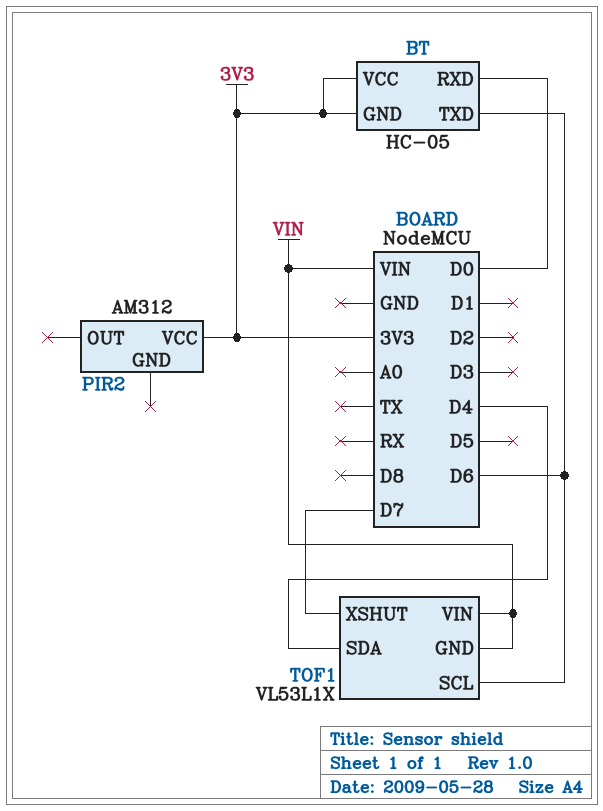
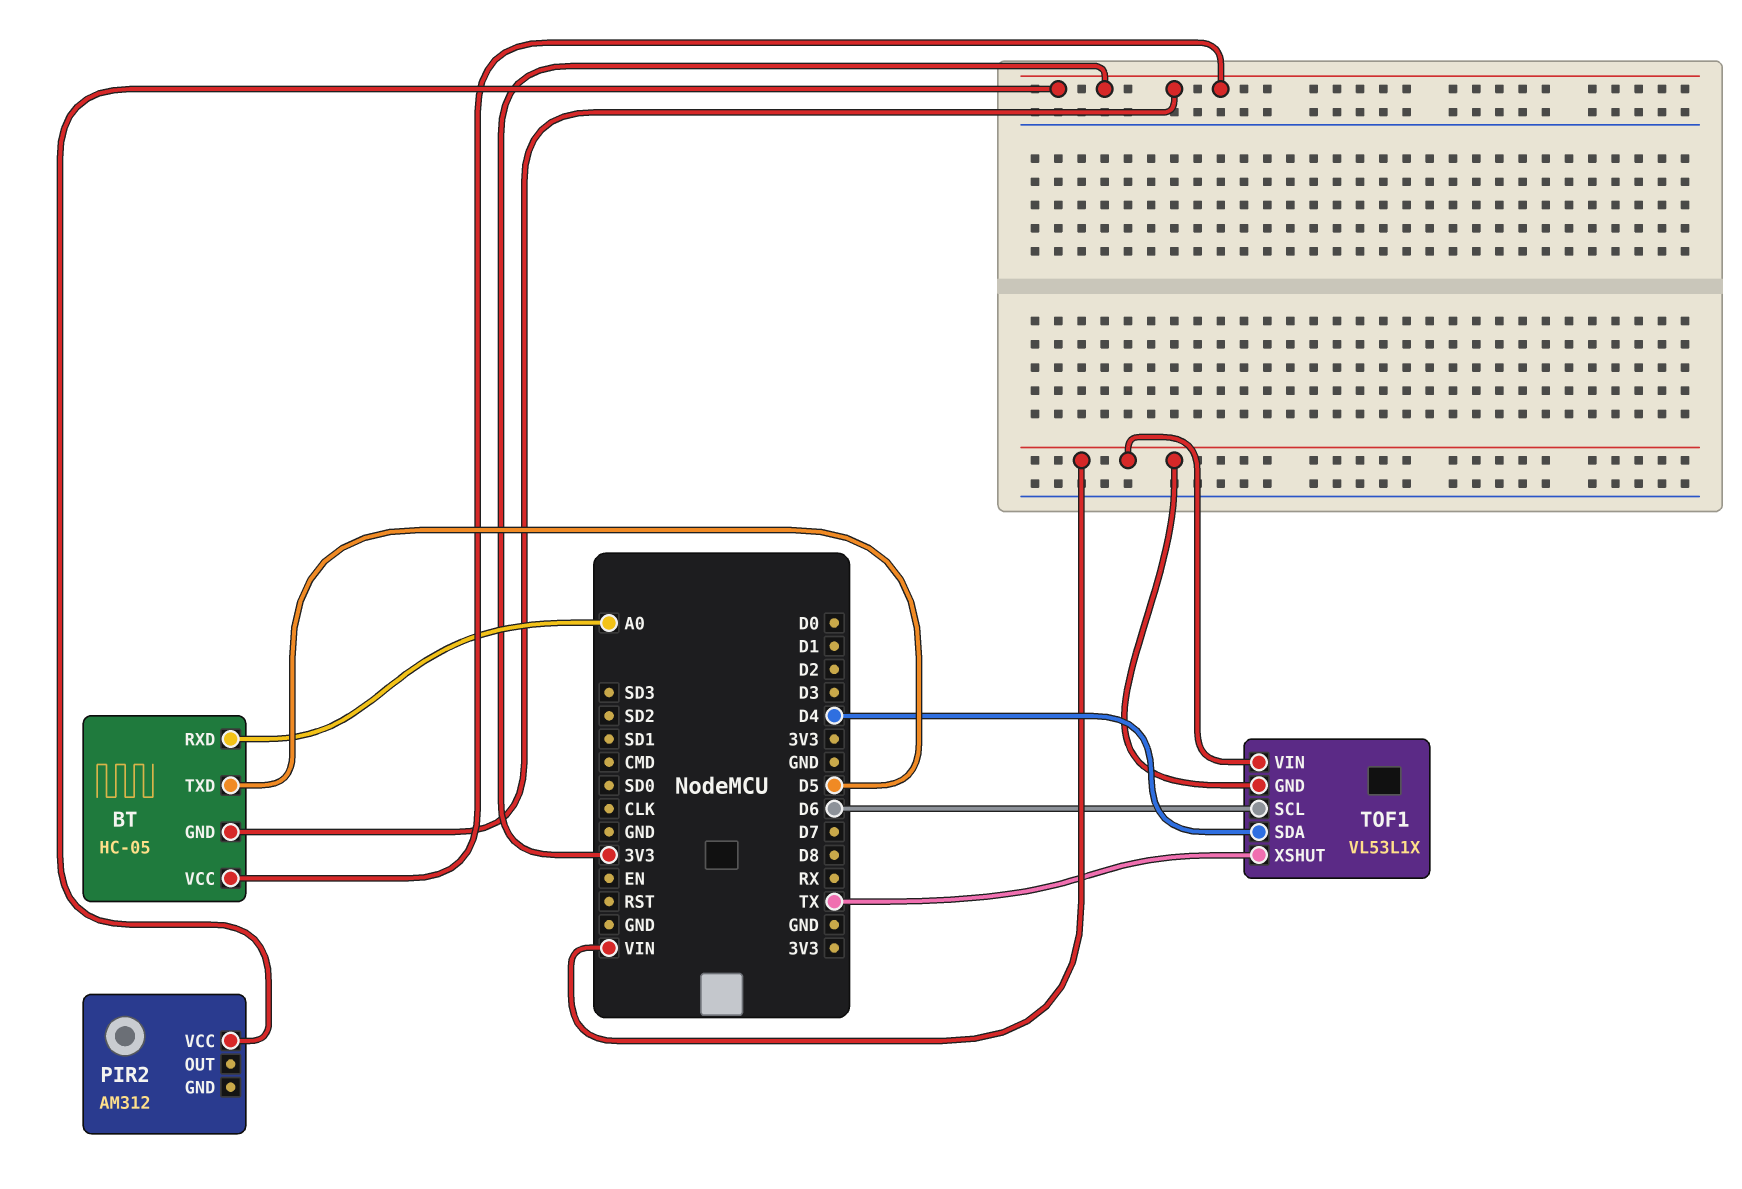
BT pin RXD: D0 -> A0
BT pin TXD: D6 -> D5
TOF1 pin XSHUT: D7 -> TX

